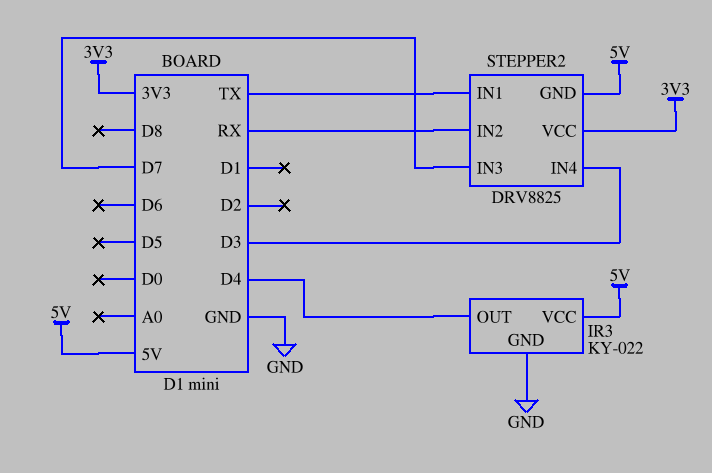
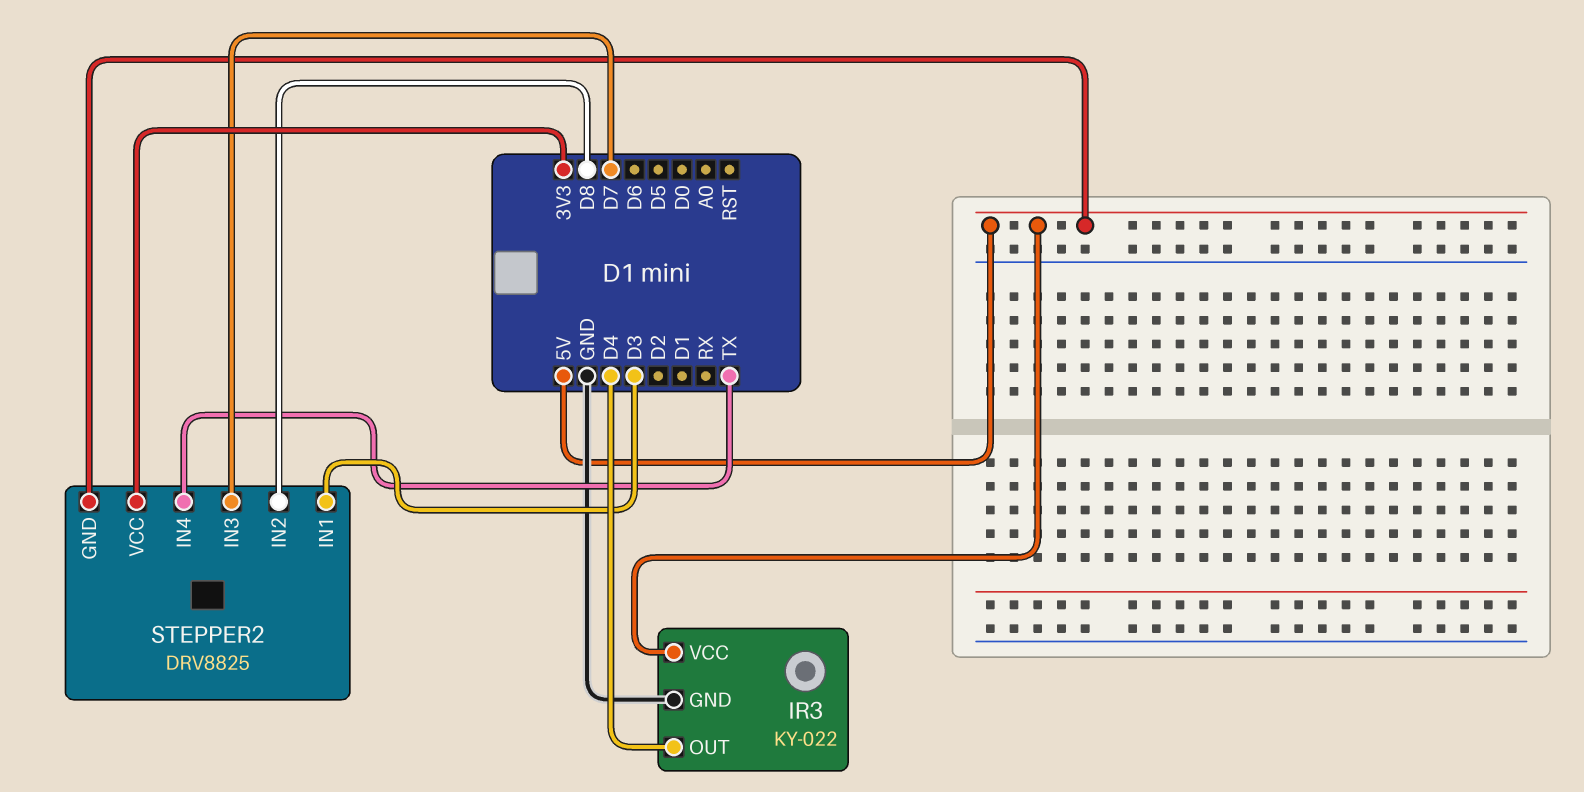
STEPPER2 pin IN1: TX -> D3
STEPPER2 pin IN2: RX -> D8
STEPPER2 pin IN4: D3 -> TX

